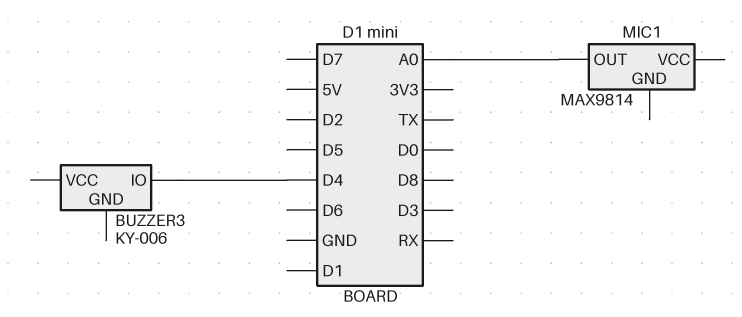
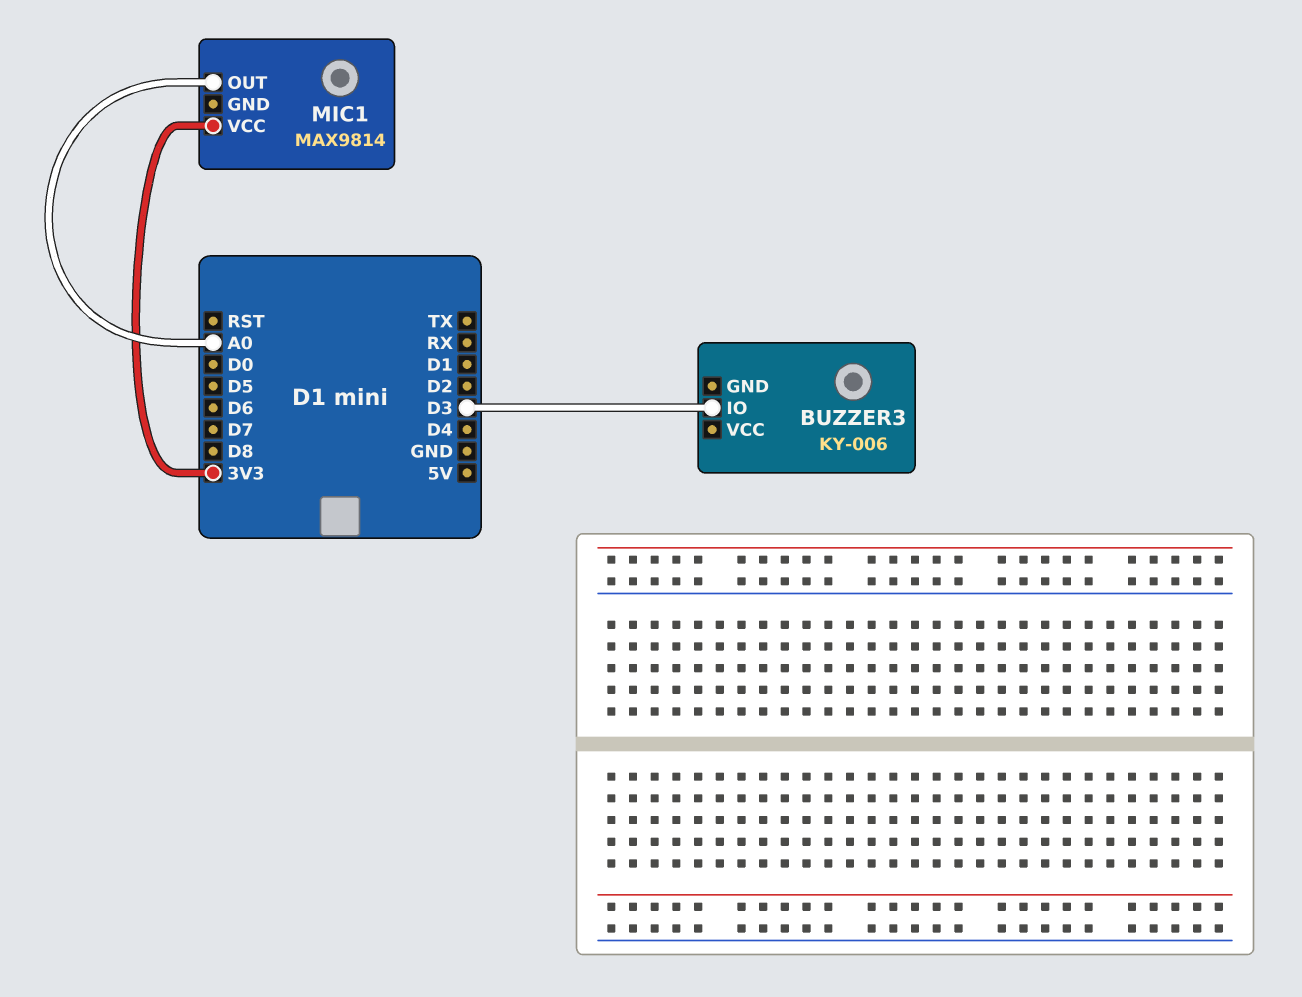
BUZZER3 pin IO: D4 -> D3
MIC1 pin VCC: none -> 3V3

